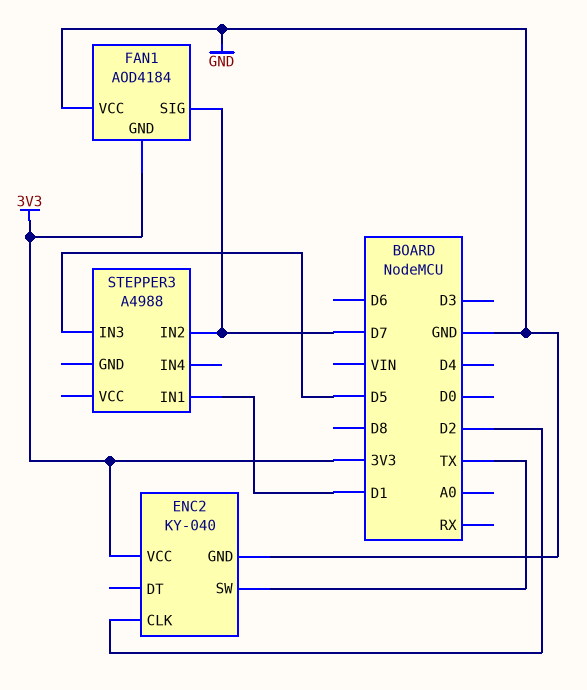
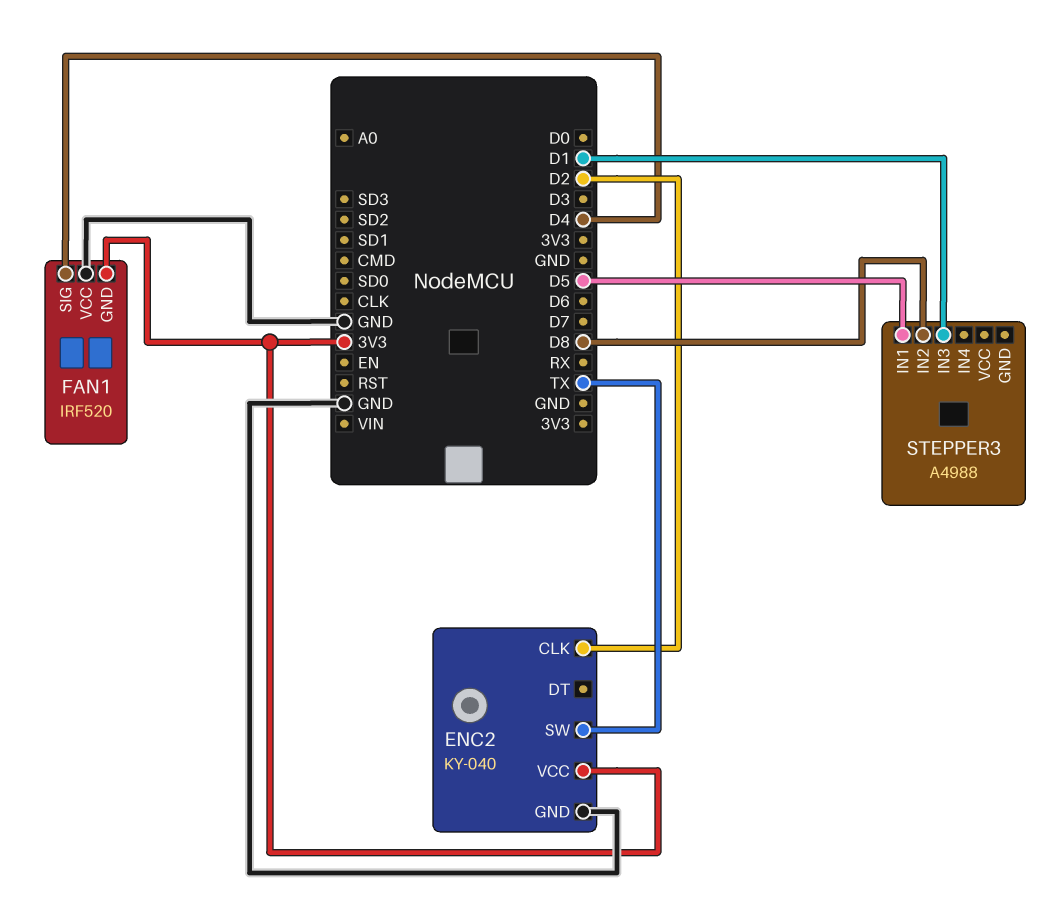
FAN1: AOD4184 -> IRF520
FAN1 pin SIG: D7 -> D4
STEPPER3 pin IN1: D1 -> D5
STEPPER3 pin IN2: D7 -> D8
STEPPER3 pin IN3: D5 -> D1

